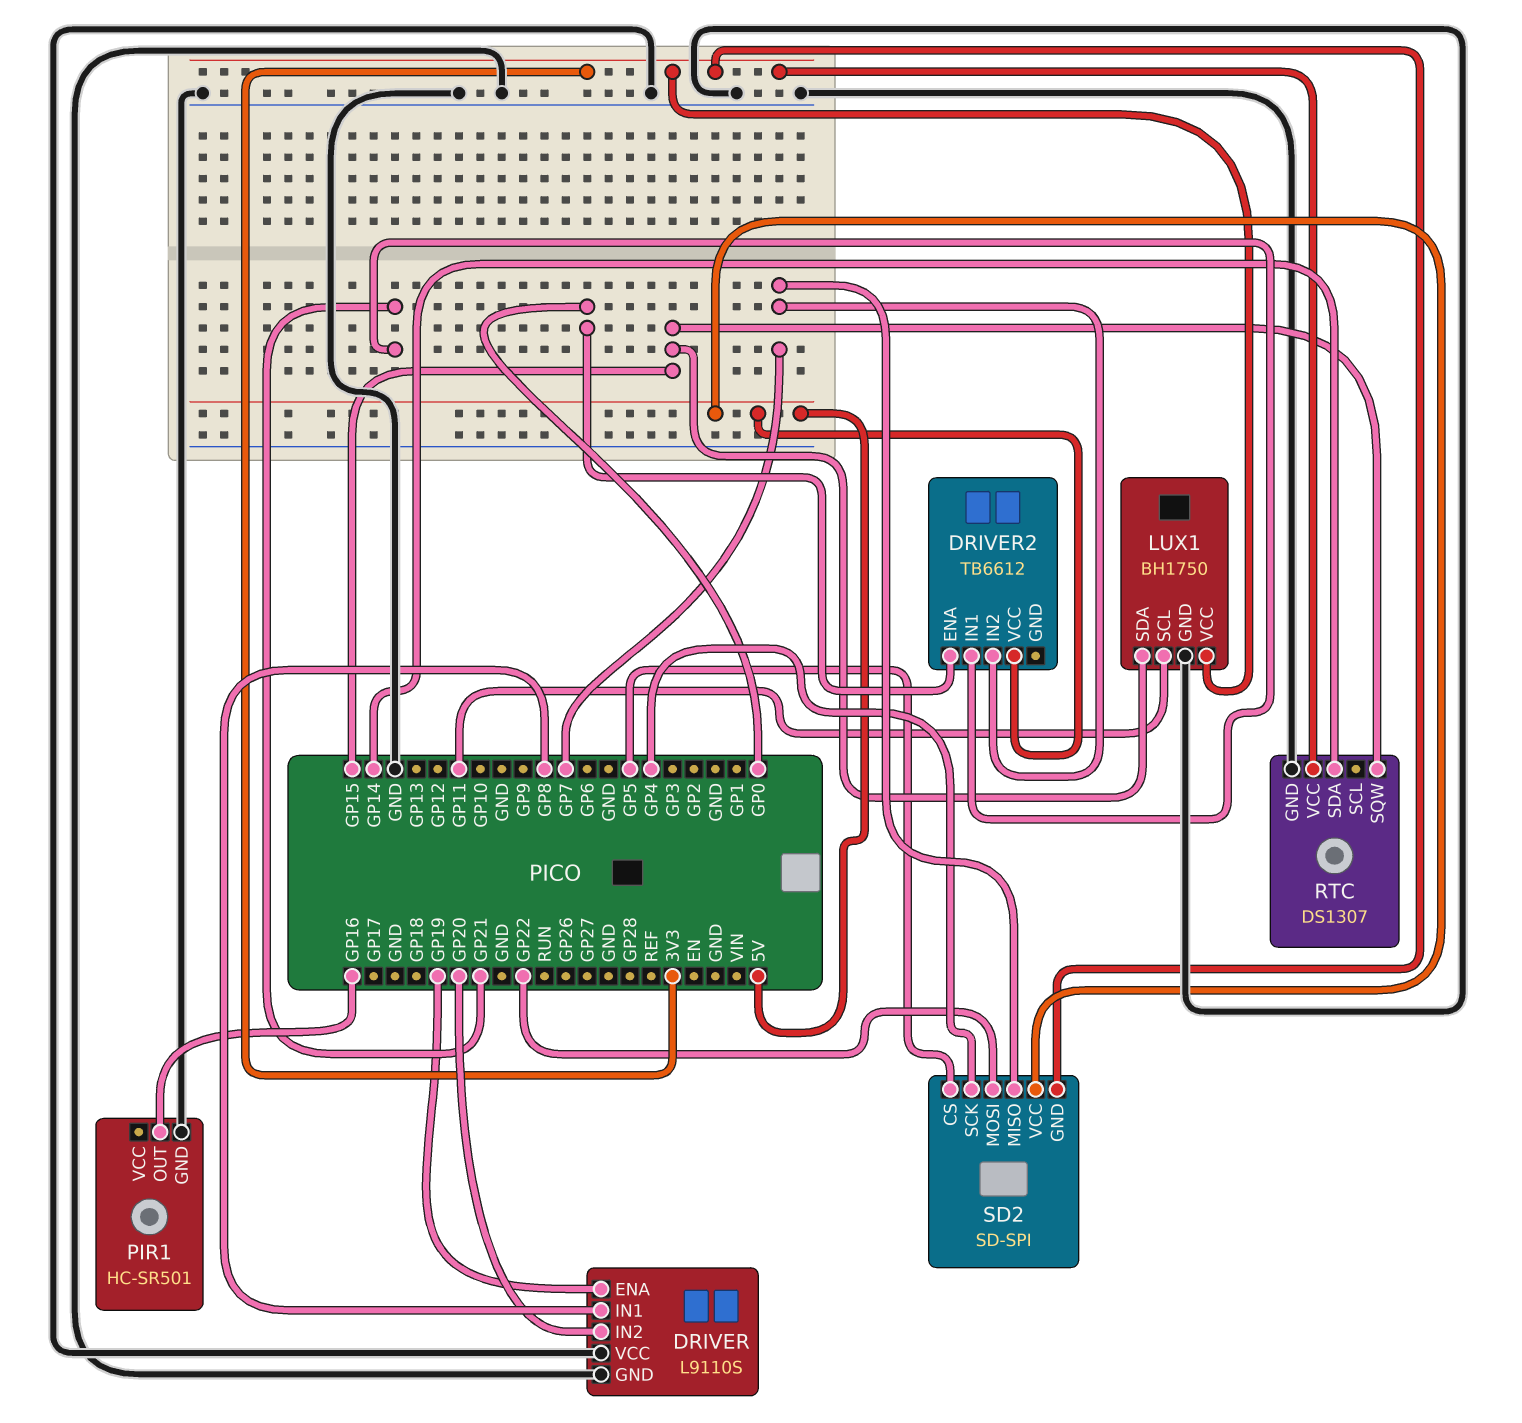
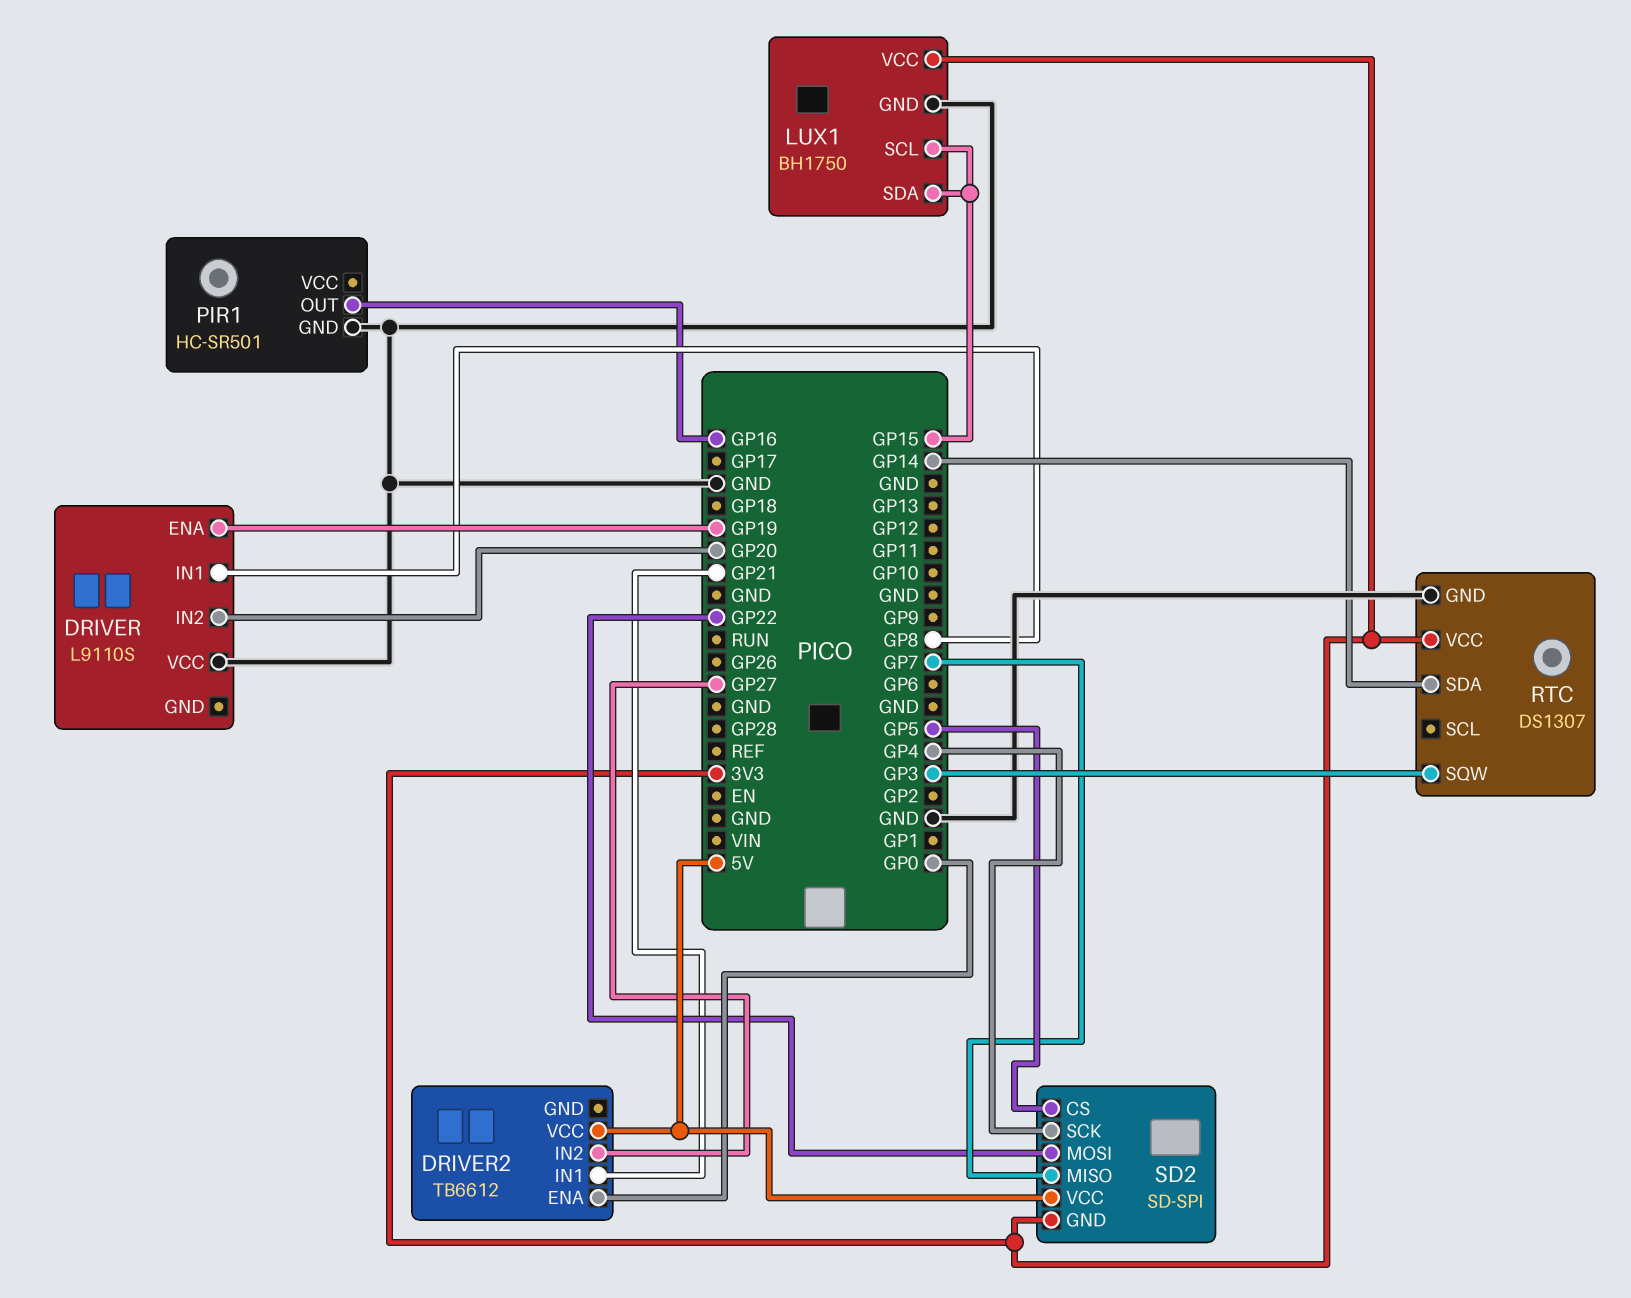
DRIVER pin GND: GND -> none
DRIVER2 pin IN2: GP7 -> GP27
LUX1 pin SCL: GP11 -> GP15
RTC pin SQW: GP15 -> GP3

